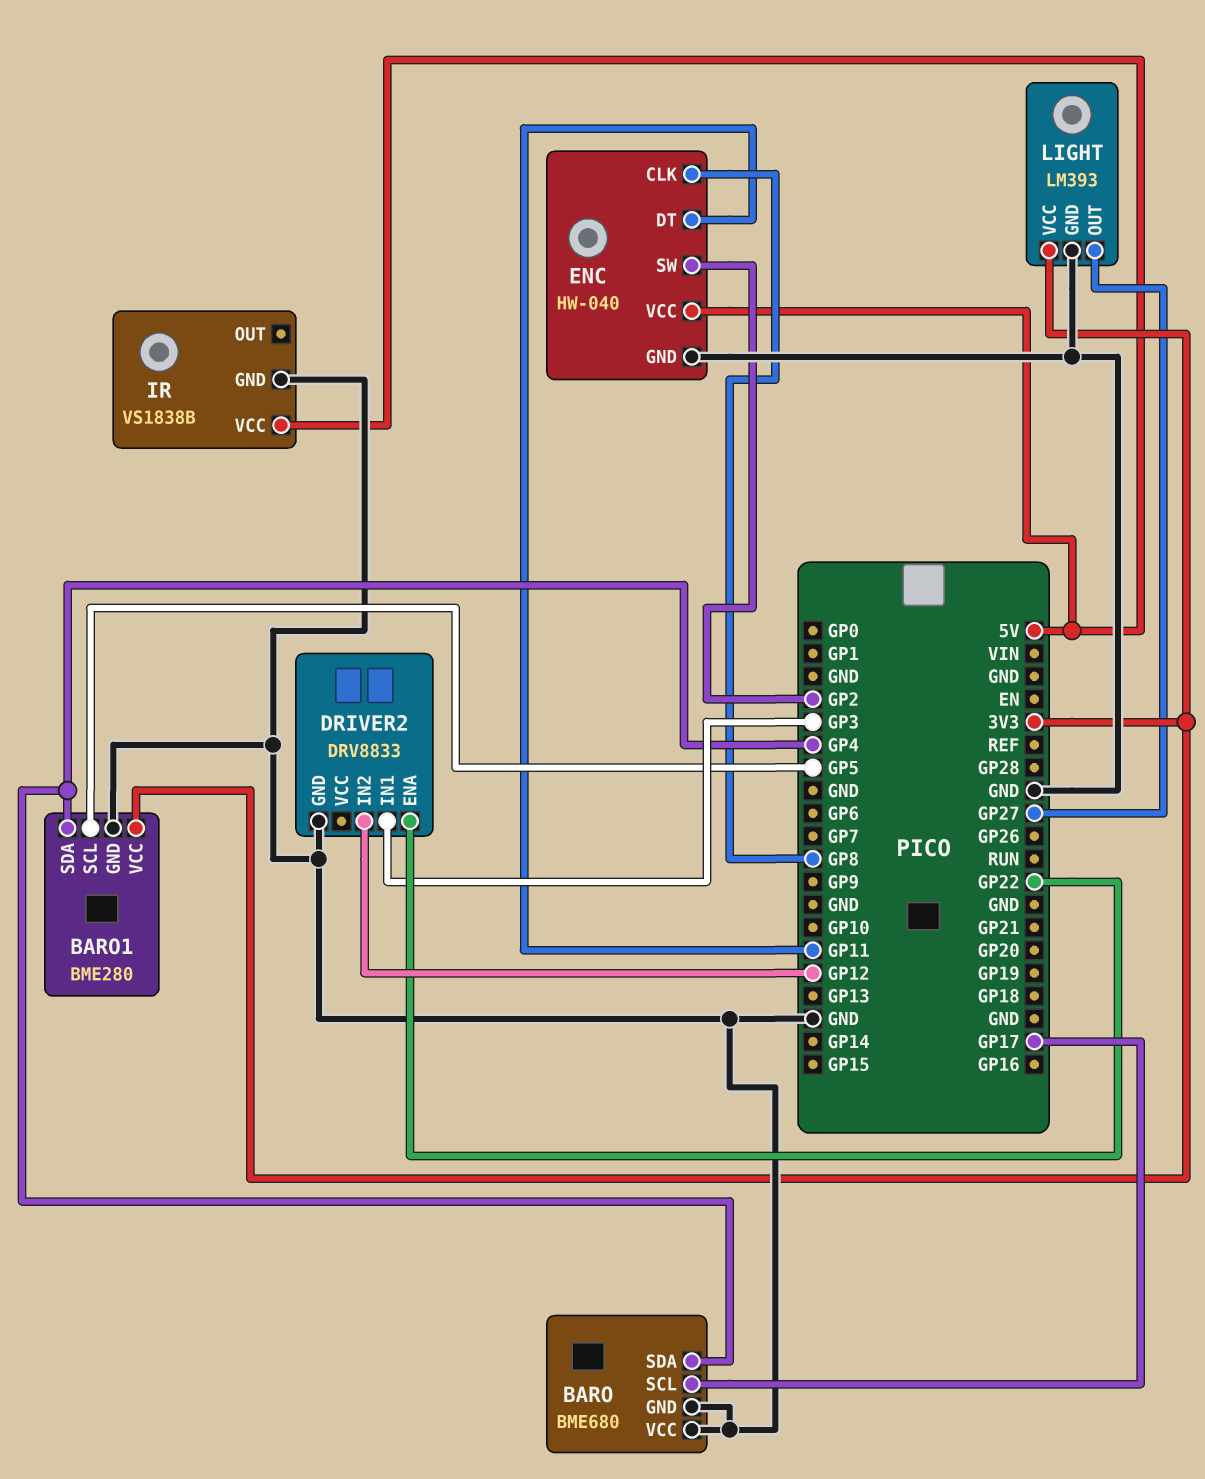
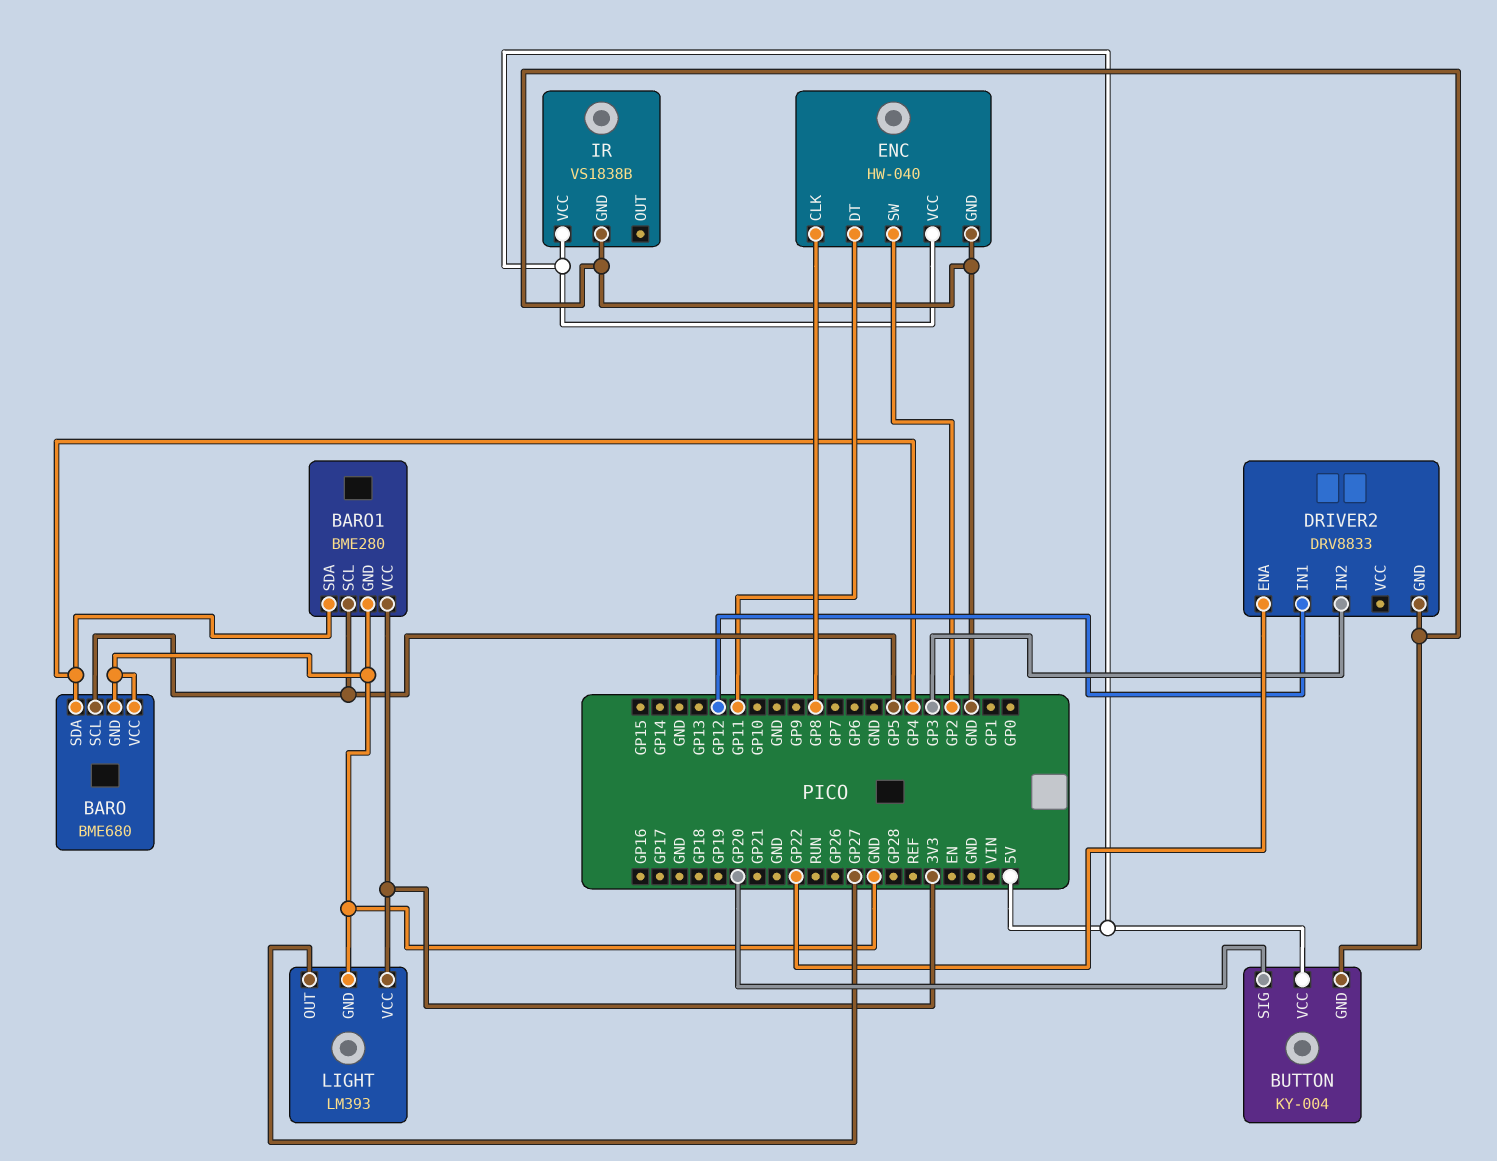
BARO pin SCL: GP17 -> GP5
BUTTON: none -> KY-004
BUTTON pin GND: none -> GND
BUTTON pin SIG: none -> GP20
BUTTON pin VCC: none -> 5V
DRIVER2 pin IN1: GP3 -> GP12
DRIVER2 pin IN2: GP12 -> GP3

